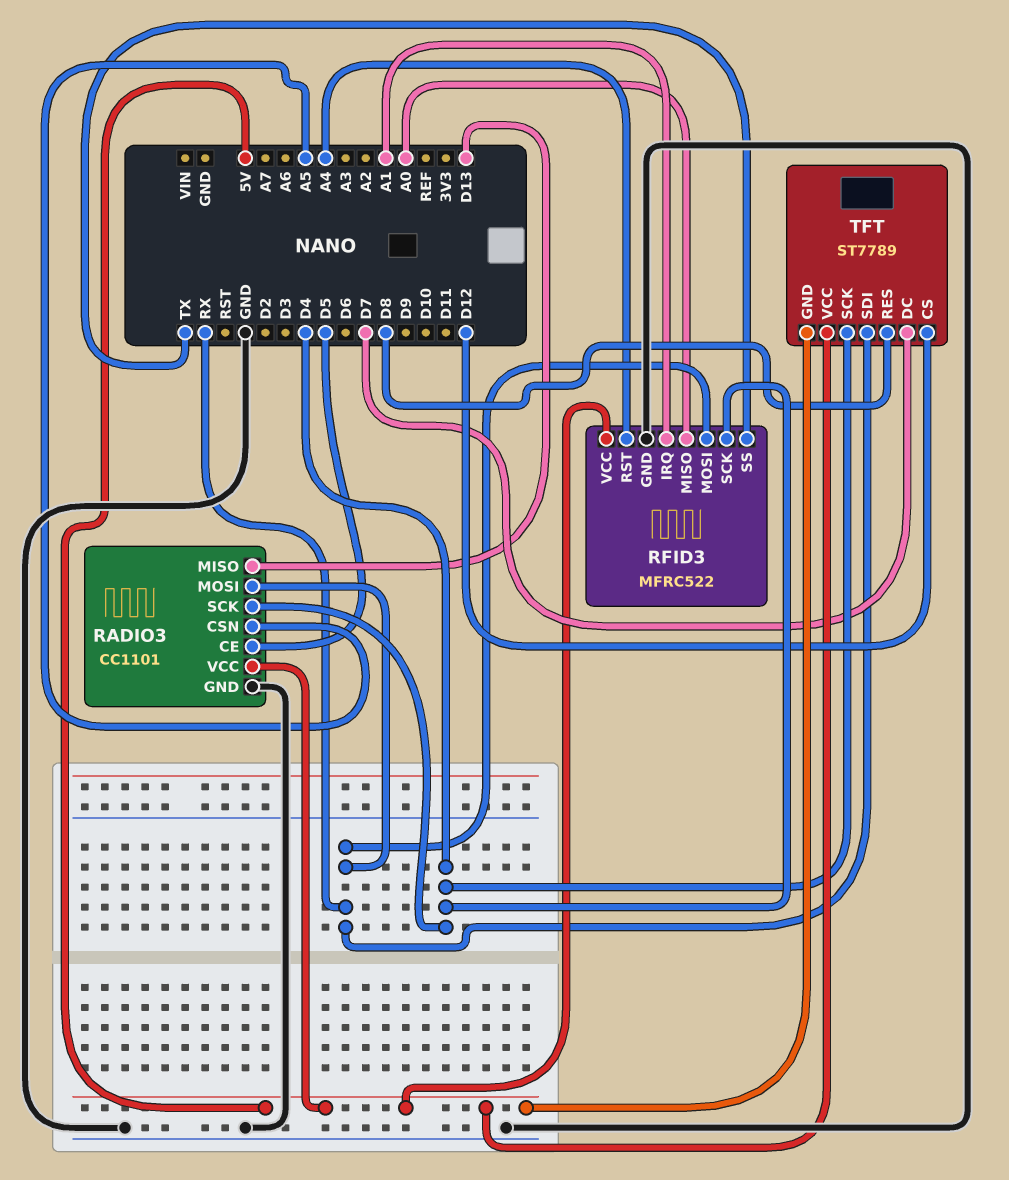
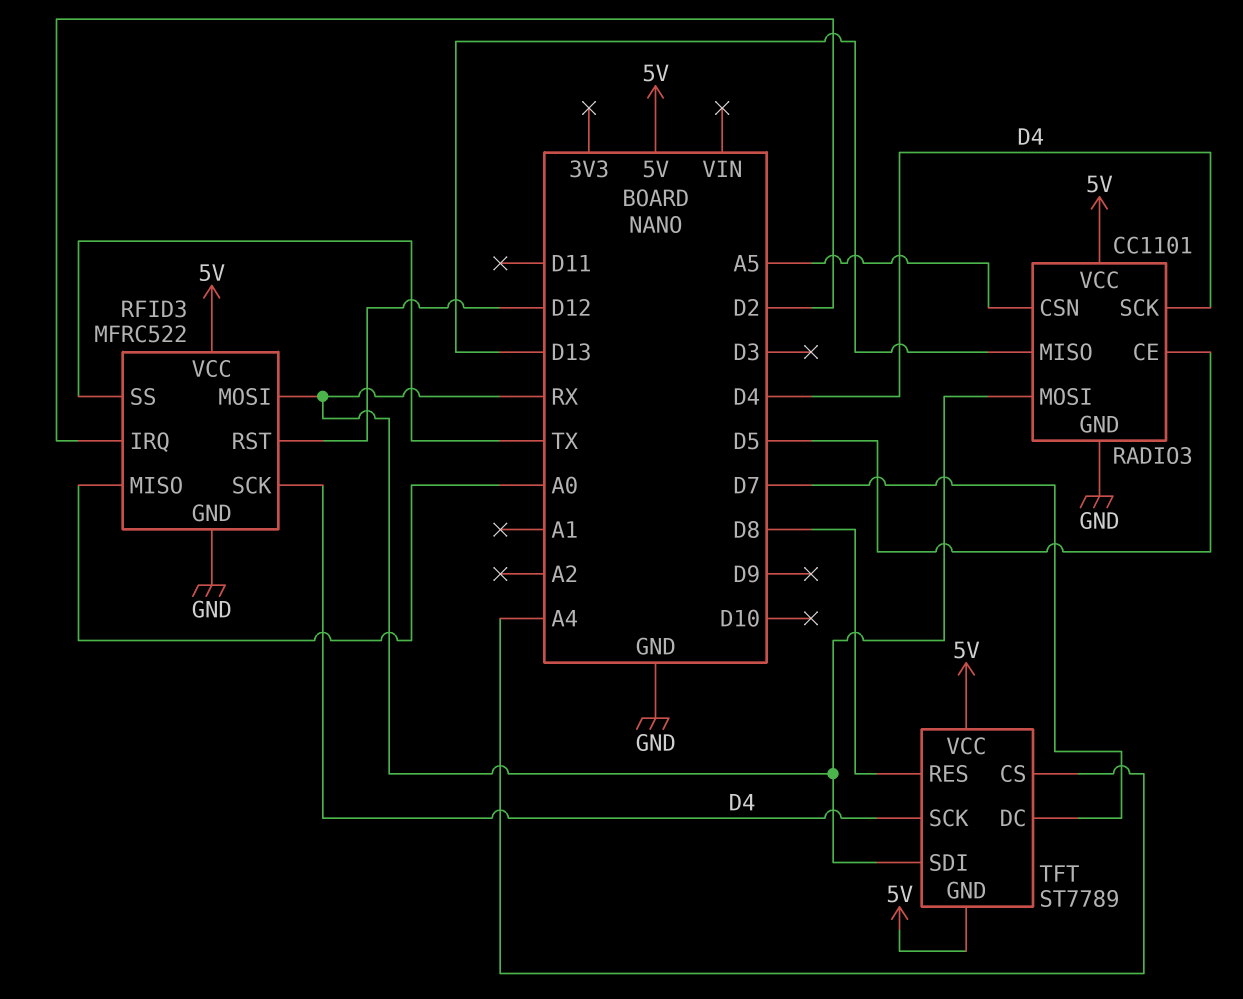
RFID3 pin IRQ: A1 -> D2
RFID3 pin RST: A4 -> D12
TFT pin CS: D12 -> A4

